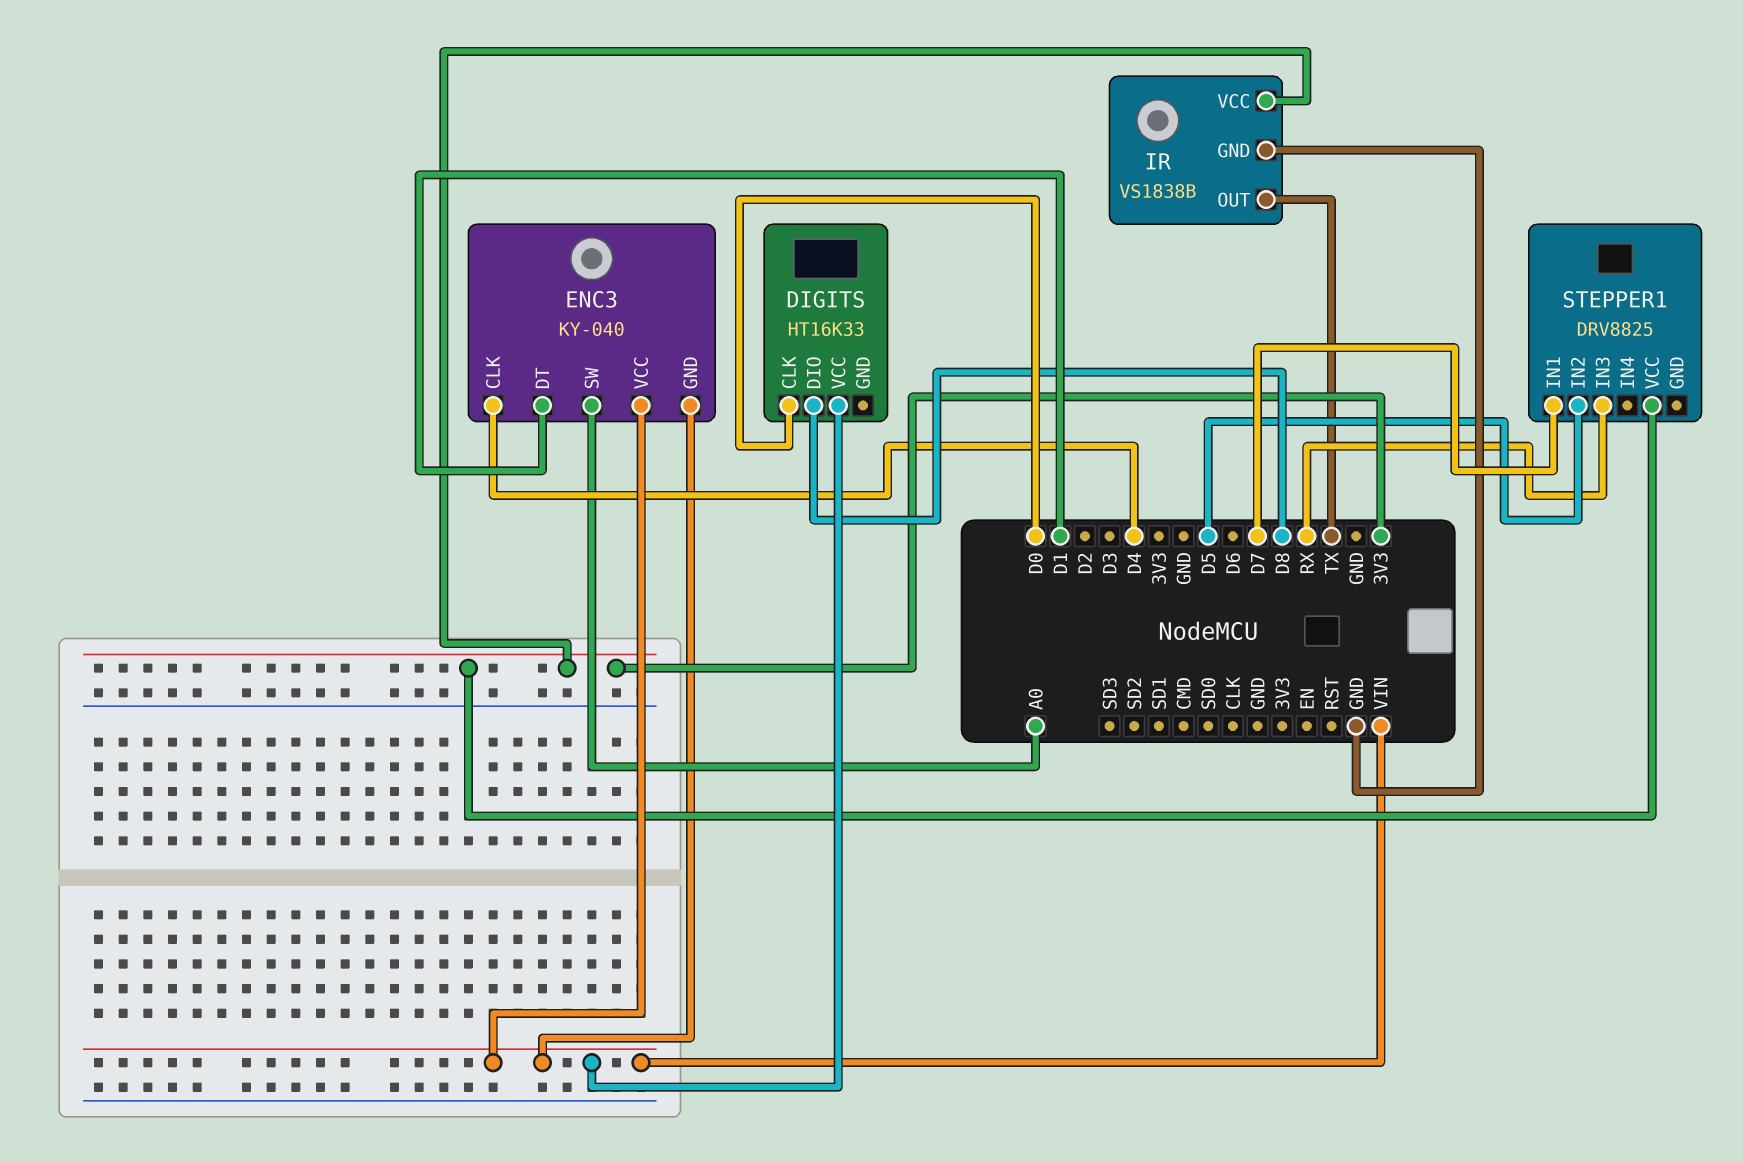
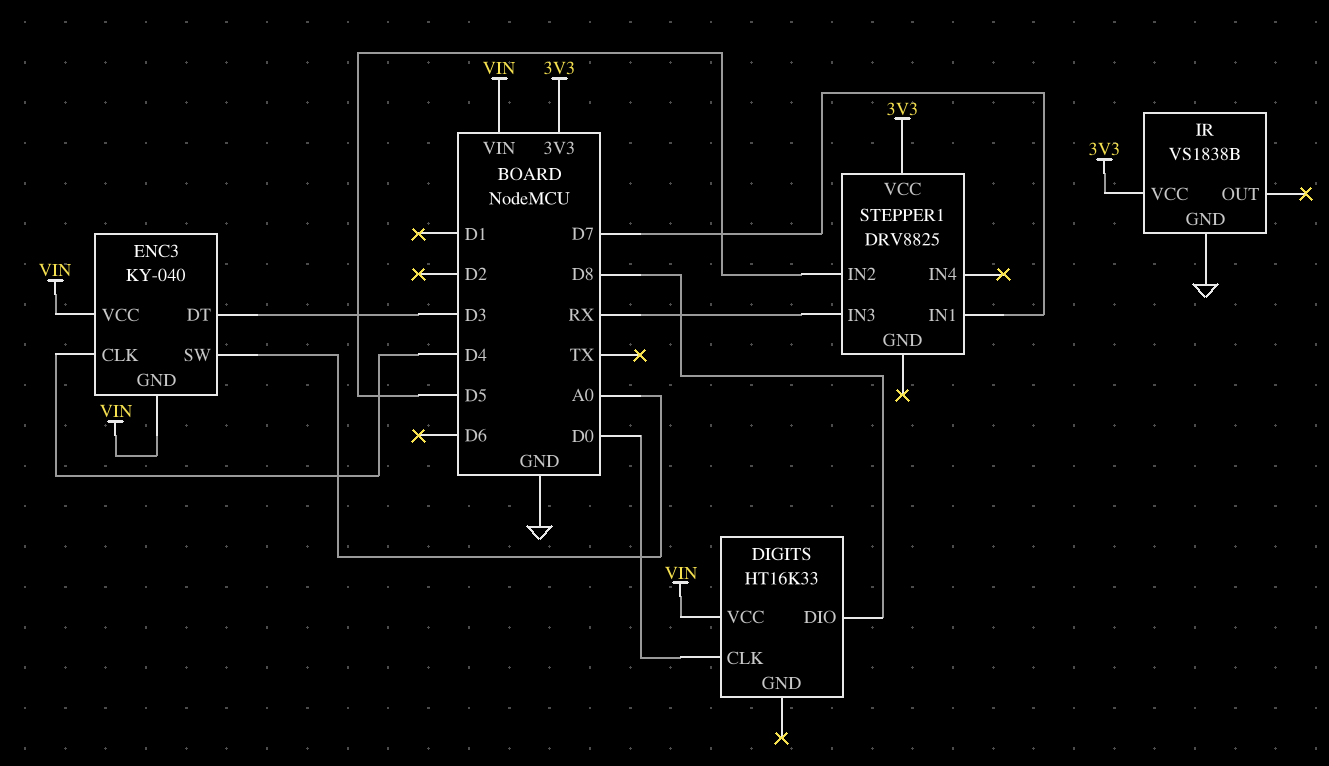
ENC3 pin DT: D1 -> D3
IR pin OUT: TX -> none

